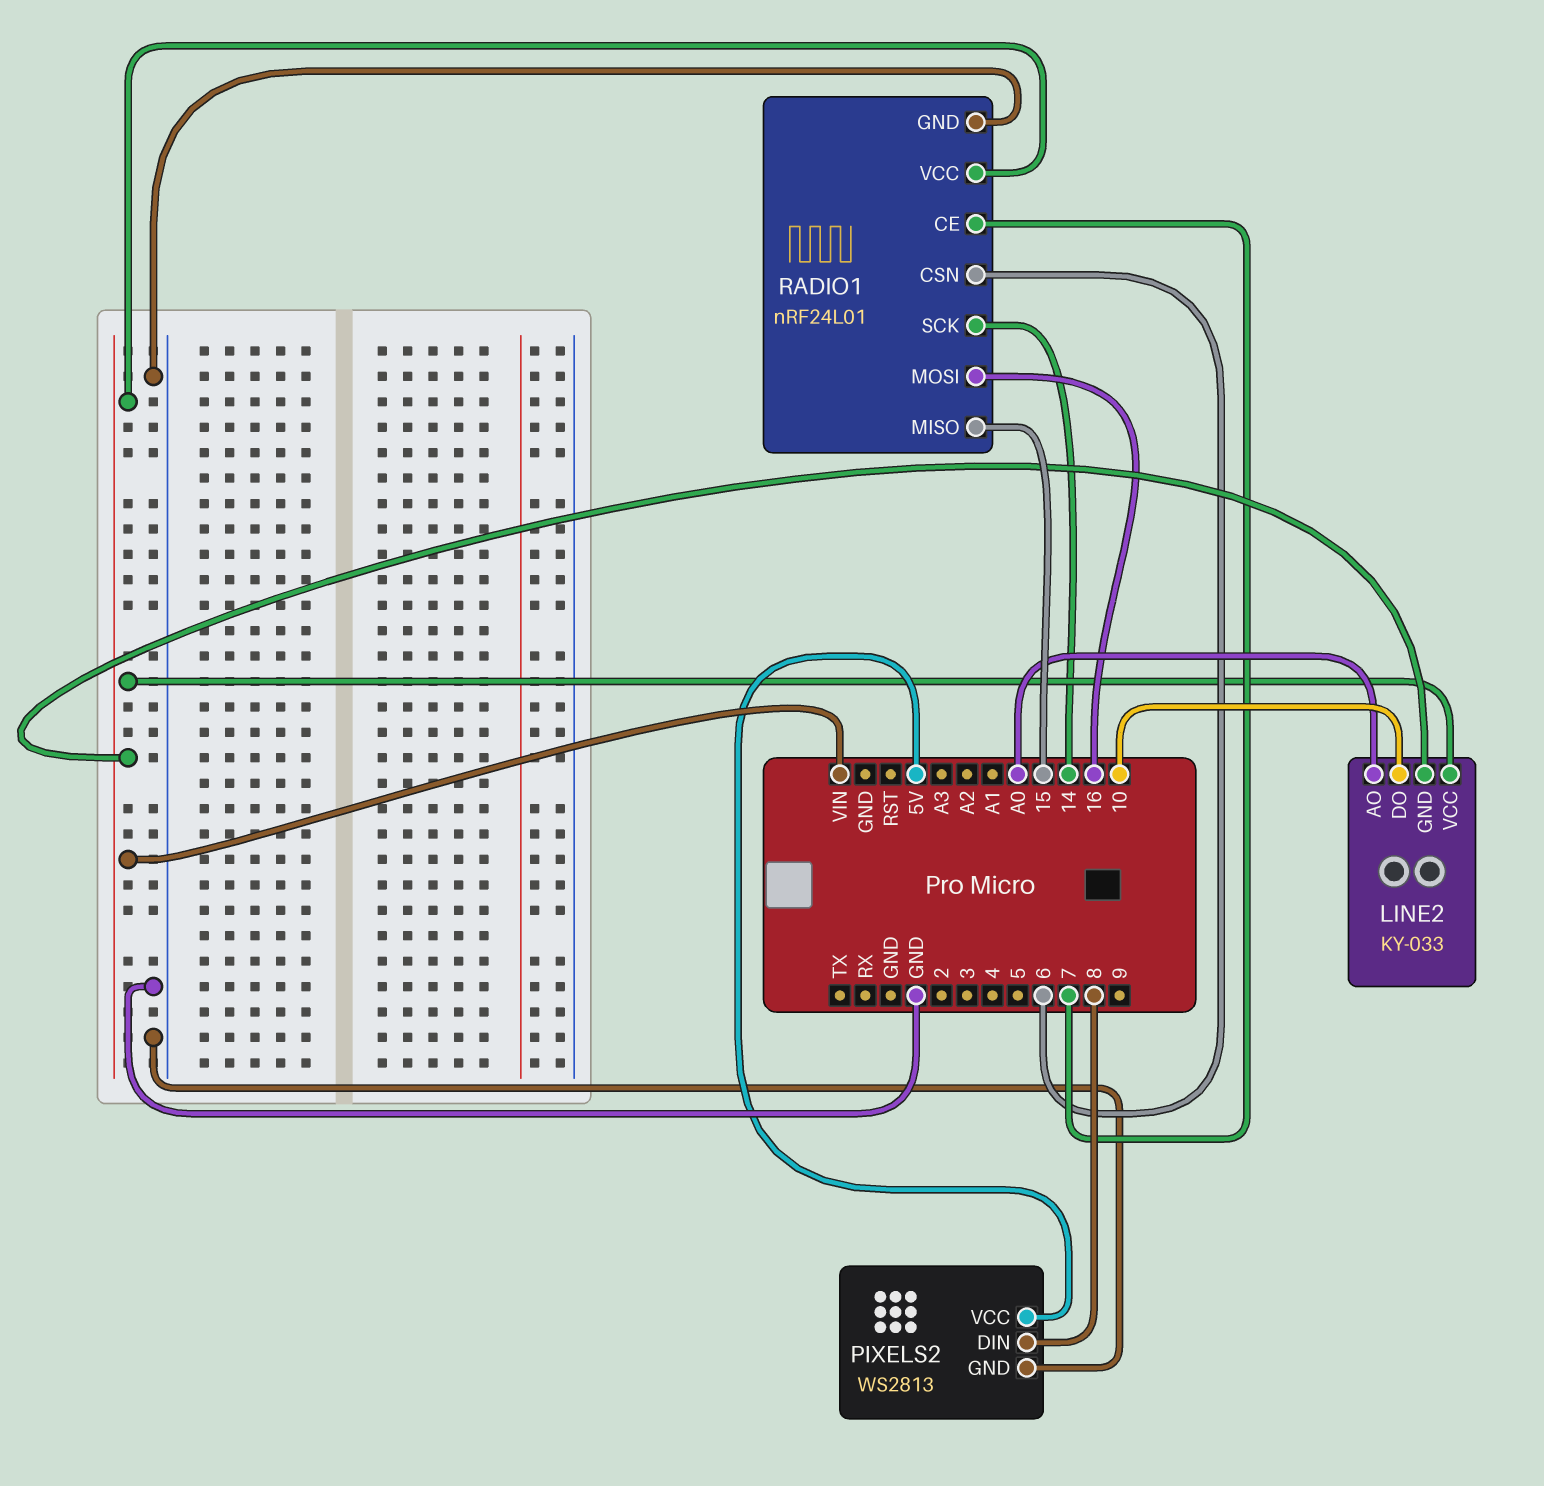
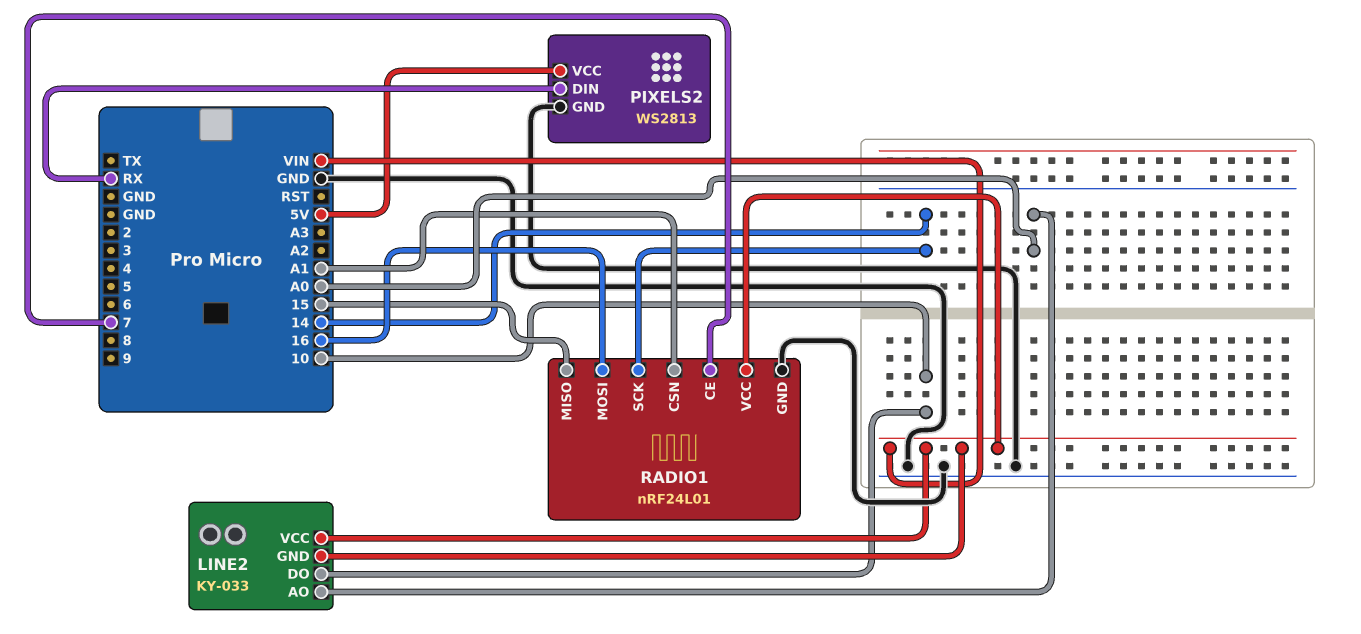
PIXELS2 pin DIN: 8 -> RX
RADIO1 pin CSN: 6 -> A1

